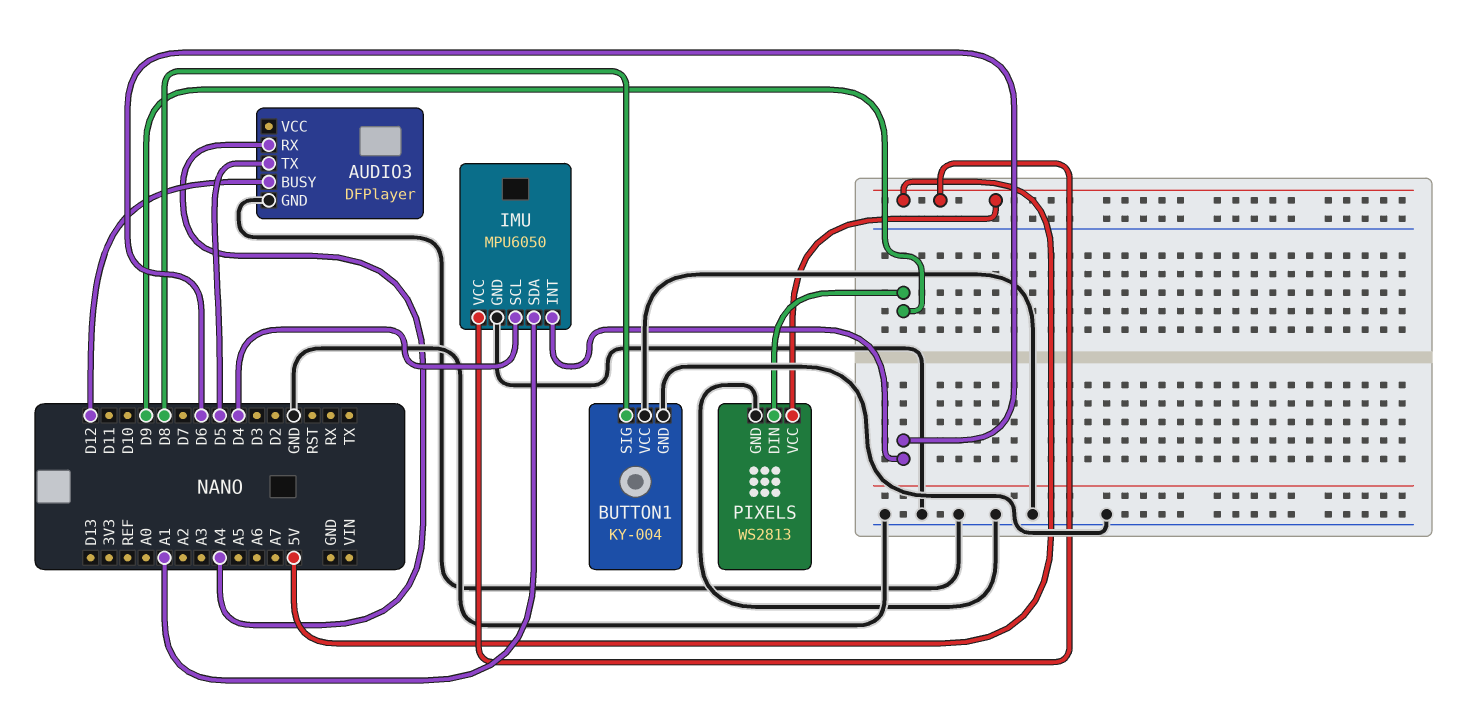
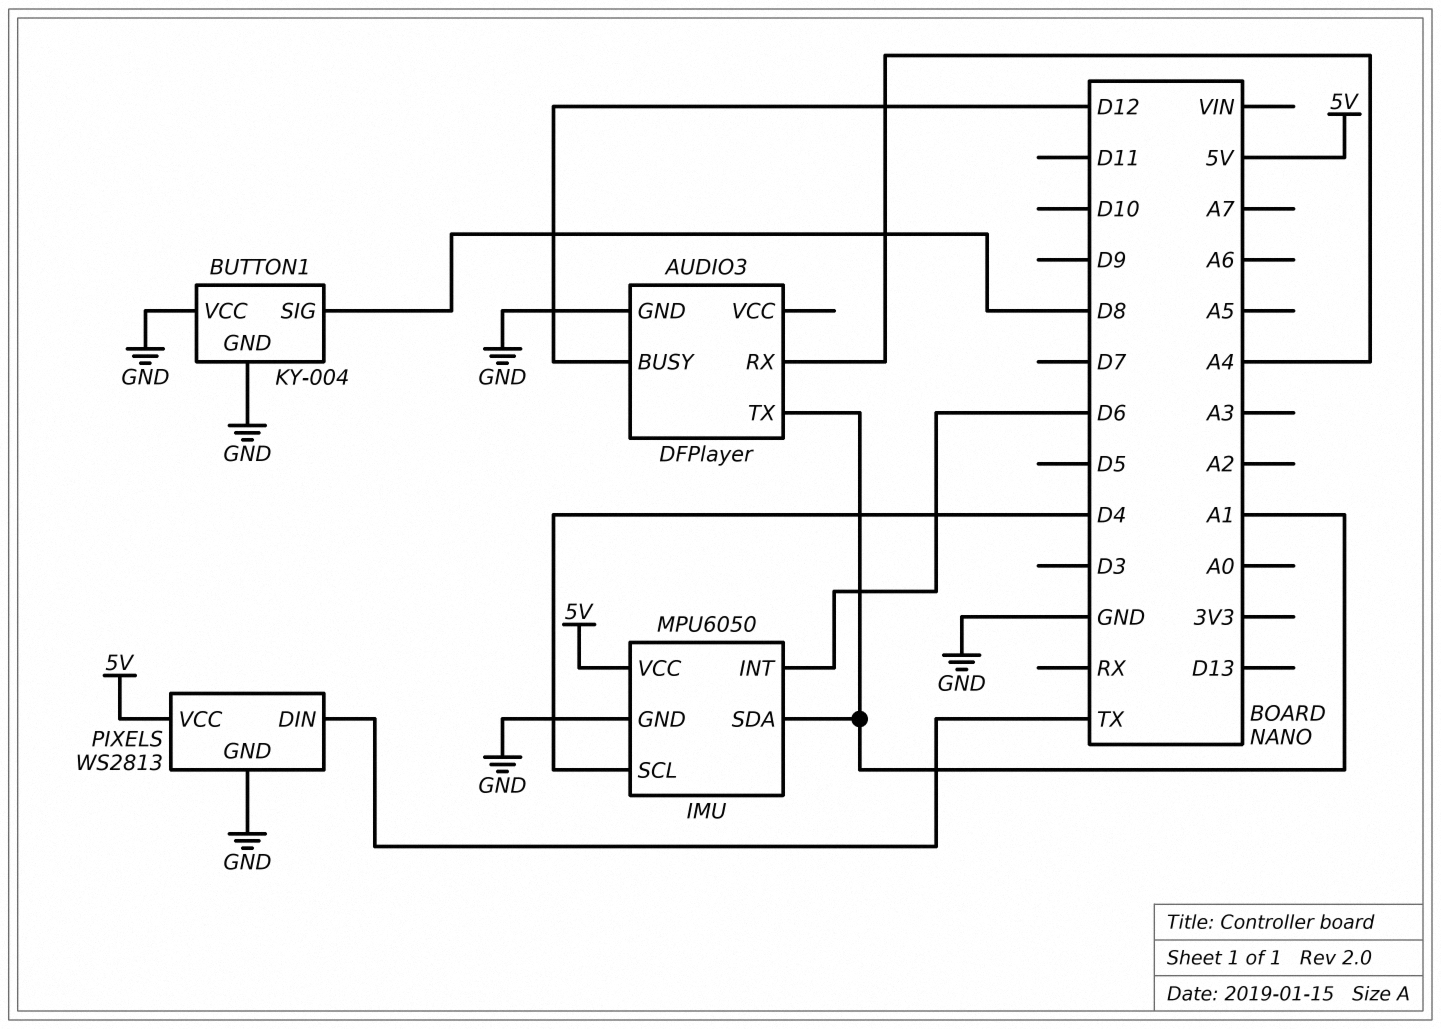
AUDIO3 pin TX: D5 -> A1
PIXELS pin DIN: D9 -> TX

